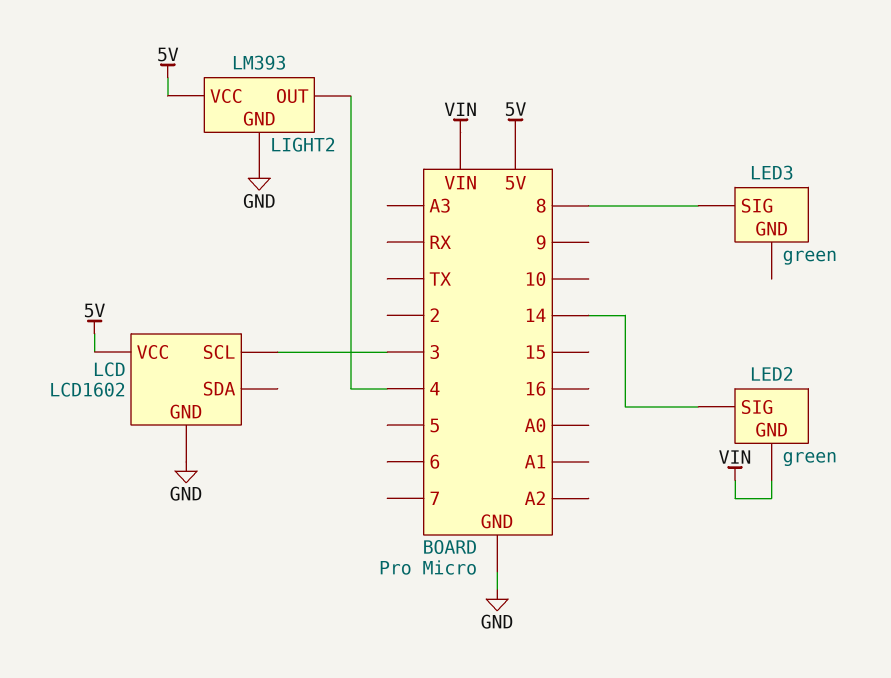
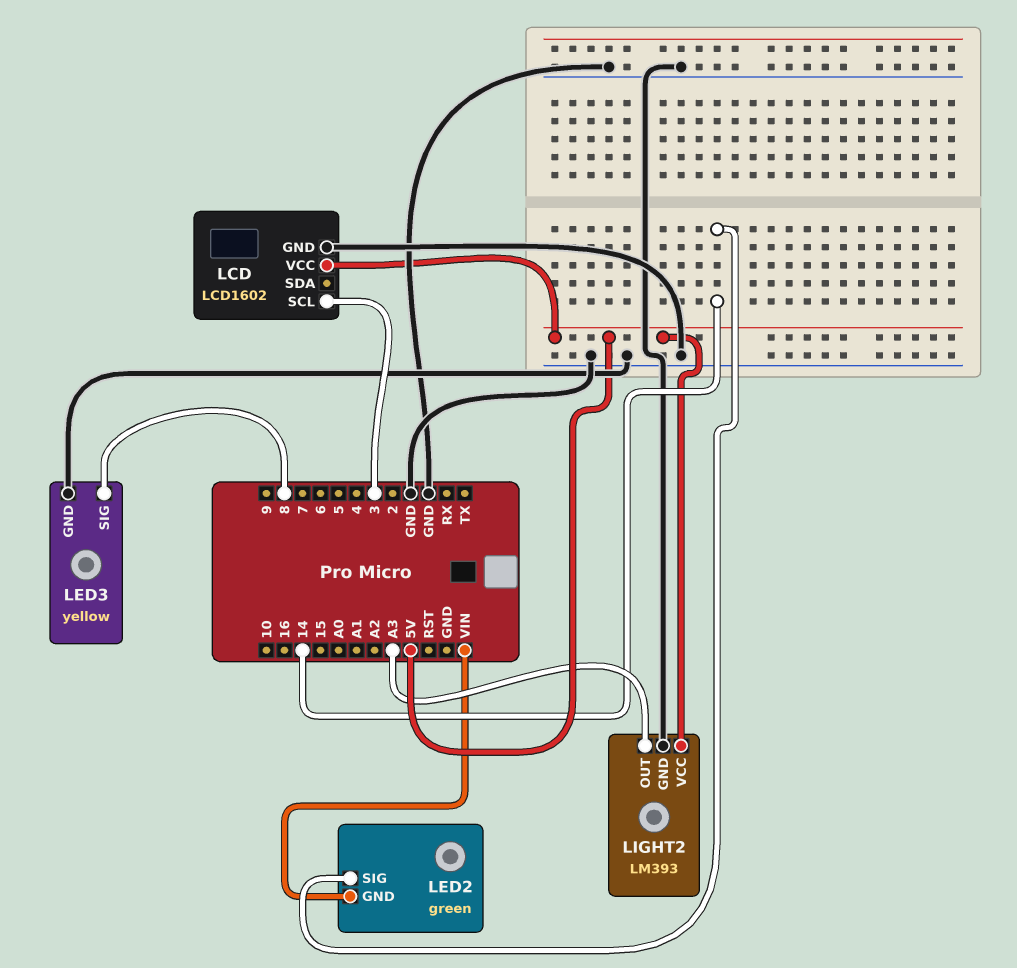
LED3: green -> yellow
LED3 pin GND: none -> GND
LIGHT2 pin OUT: 4 -> A3

